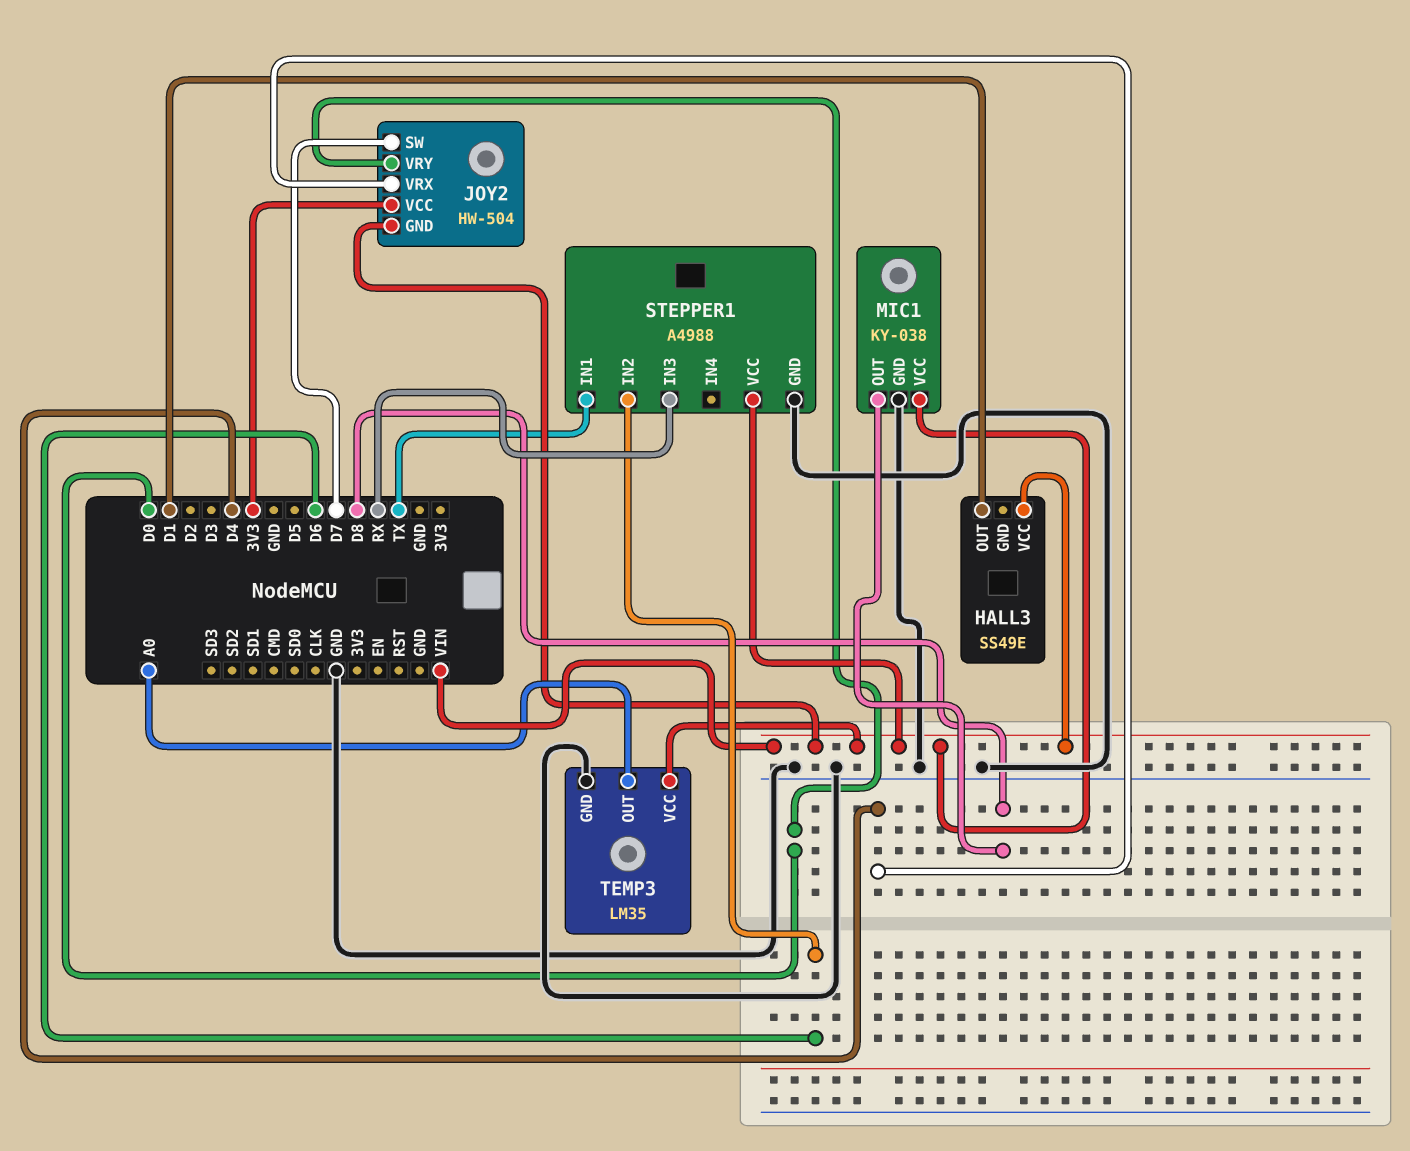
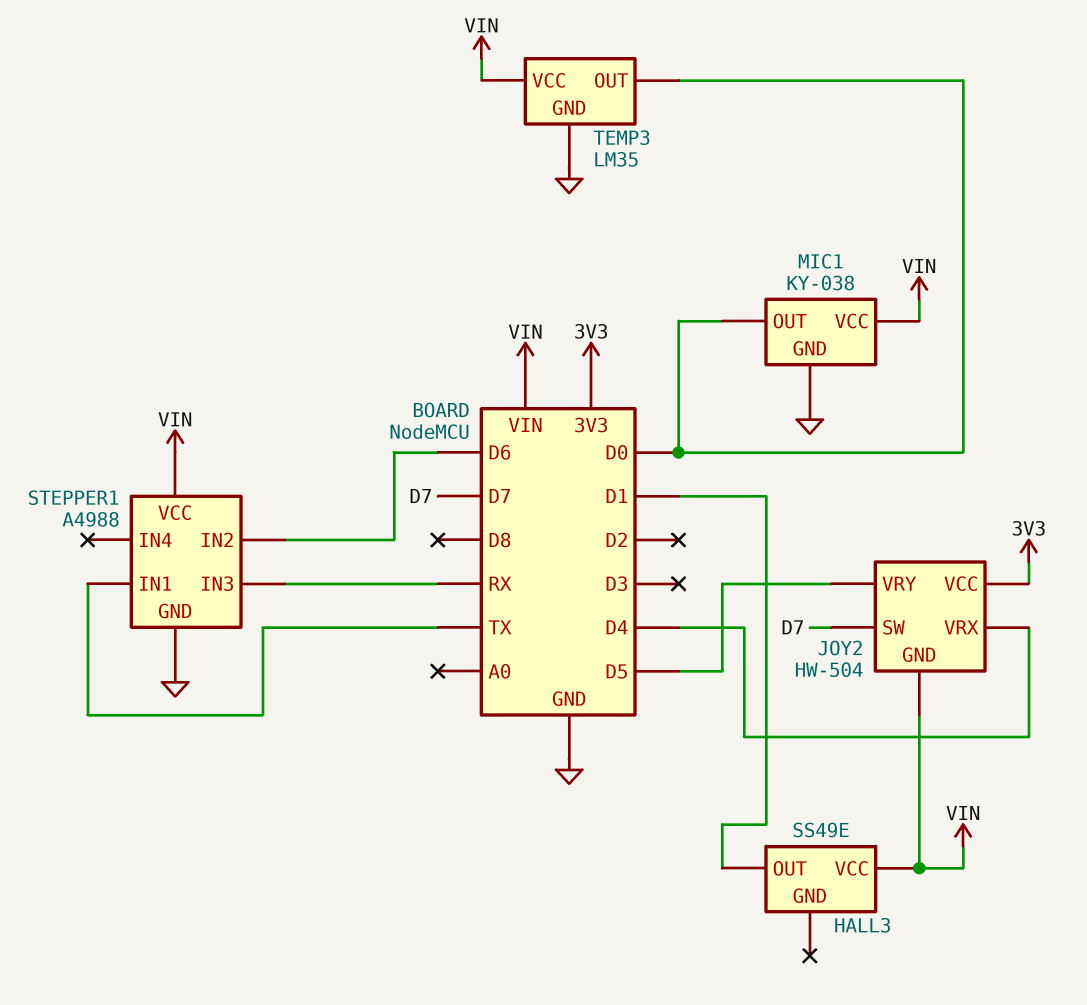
JOY2 pin VRY: D0 -> D5
MIC1 pin OUT: D8 -> D0
TEMP3 pin OUT: A0 -> D0

